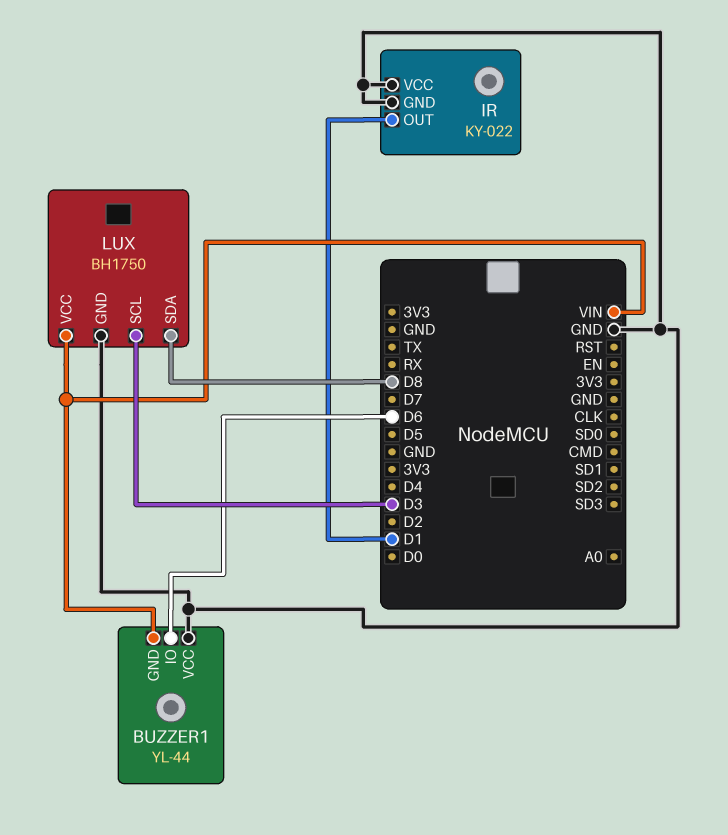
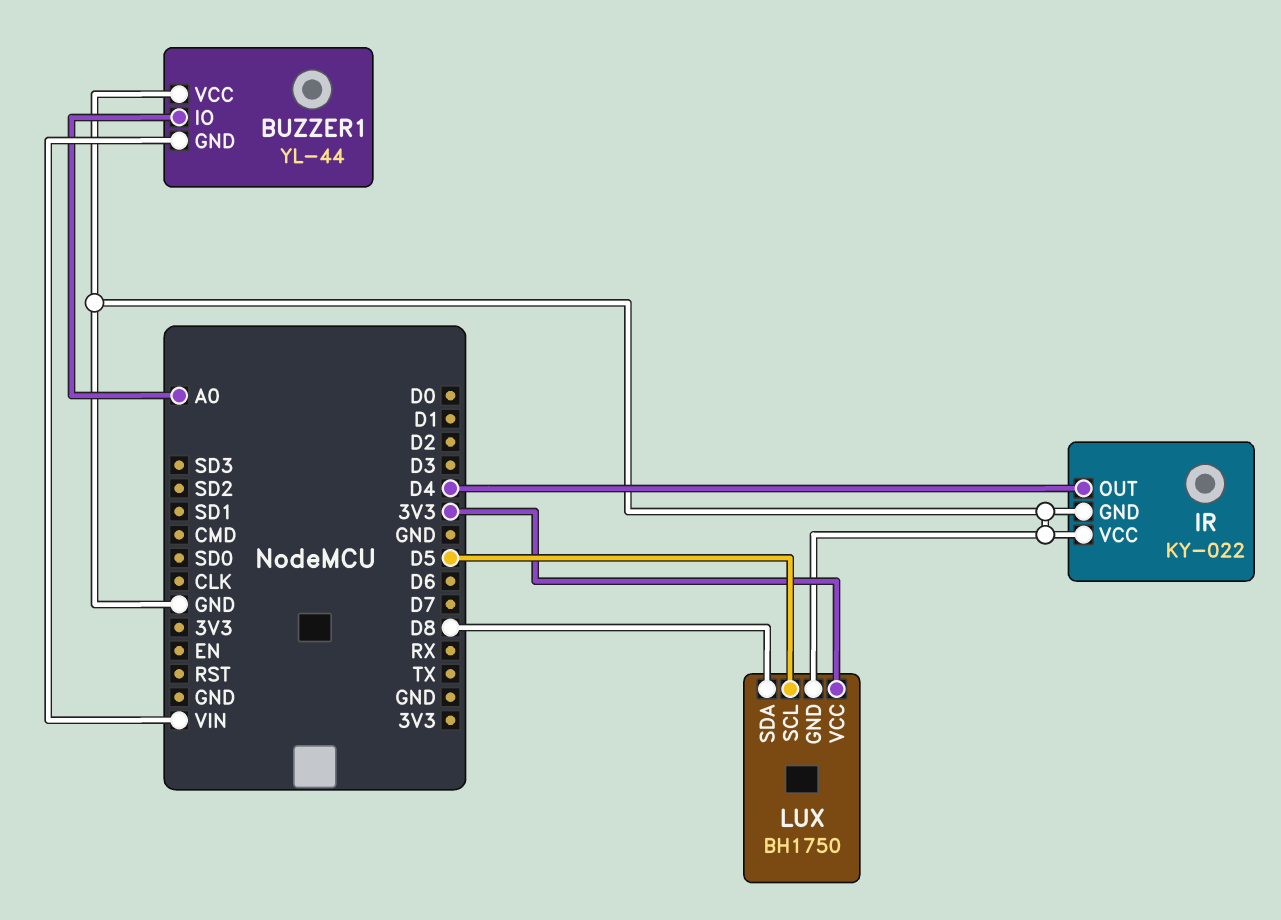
BUZZER1 pin IO: D6 -> A0
IR pin OUT: D1 -> D4
LUX pin SCL: D3 -> D5
LUX pin VCC: VIN -> 3V3

